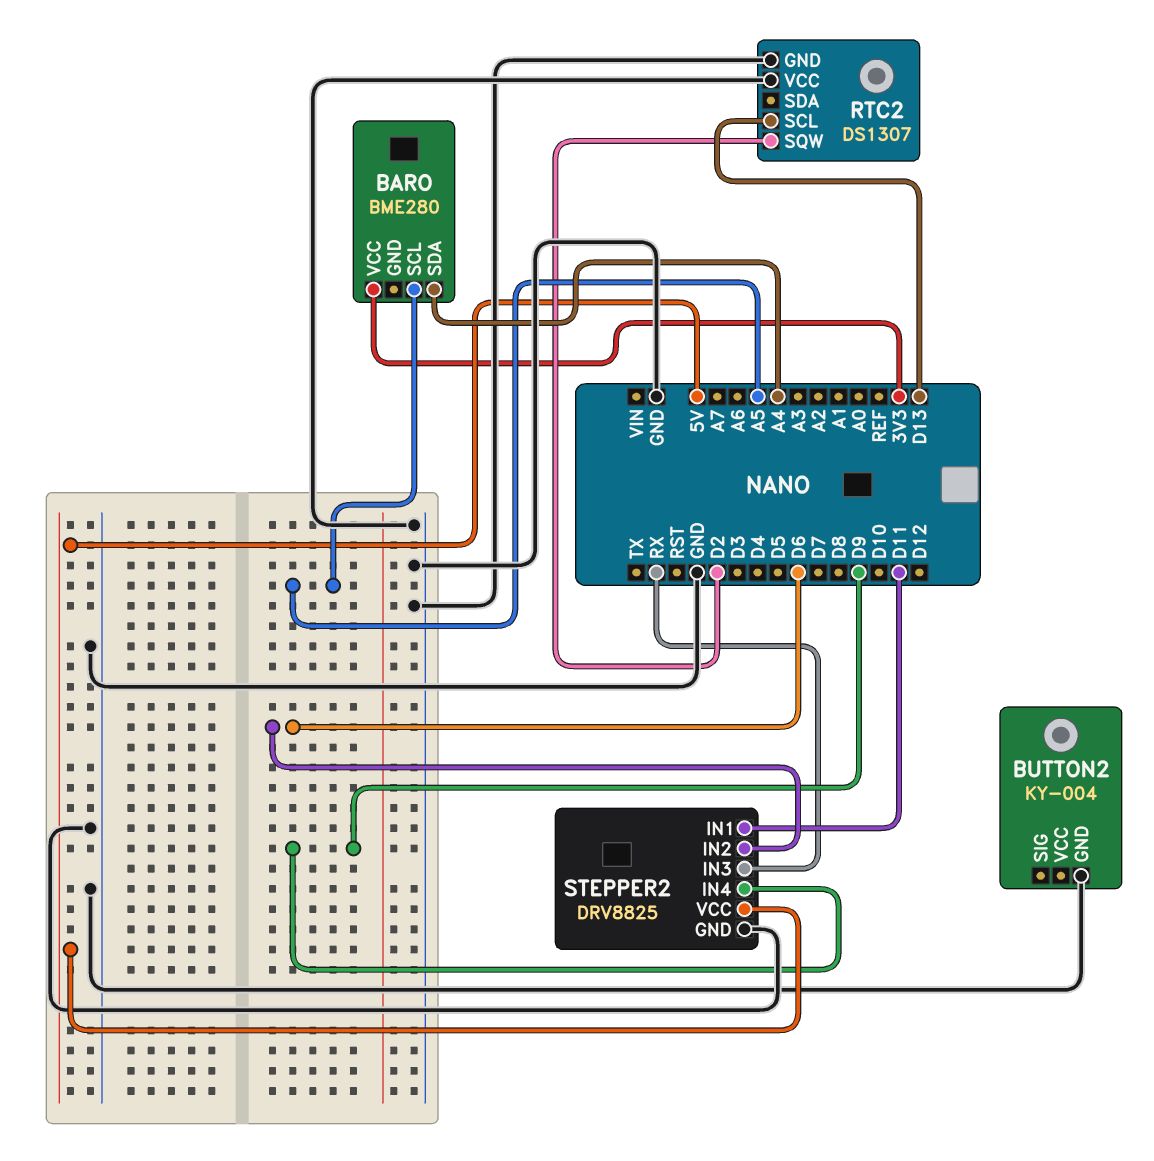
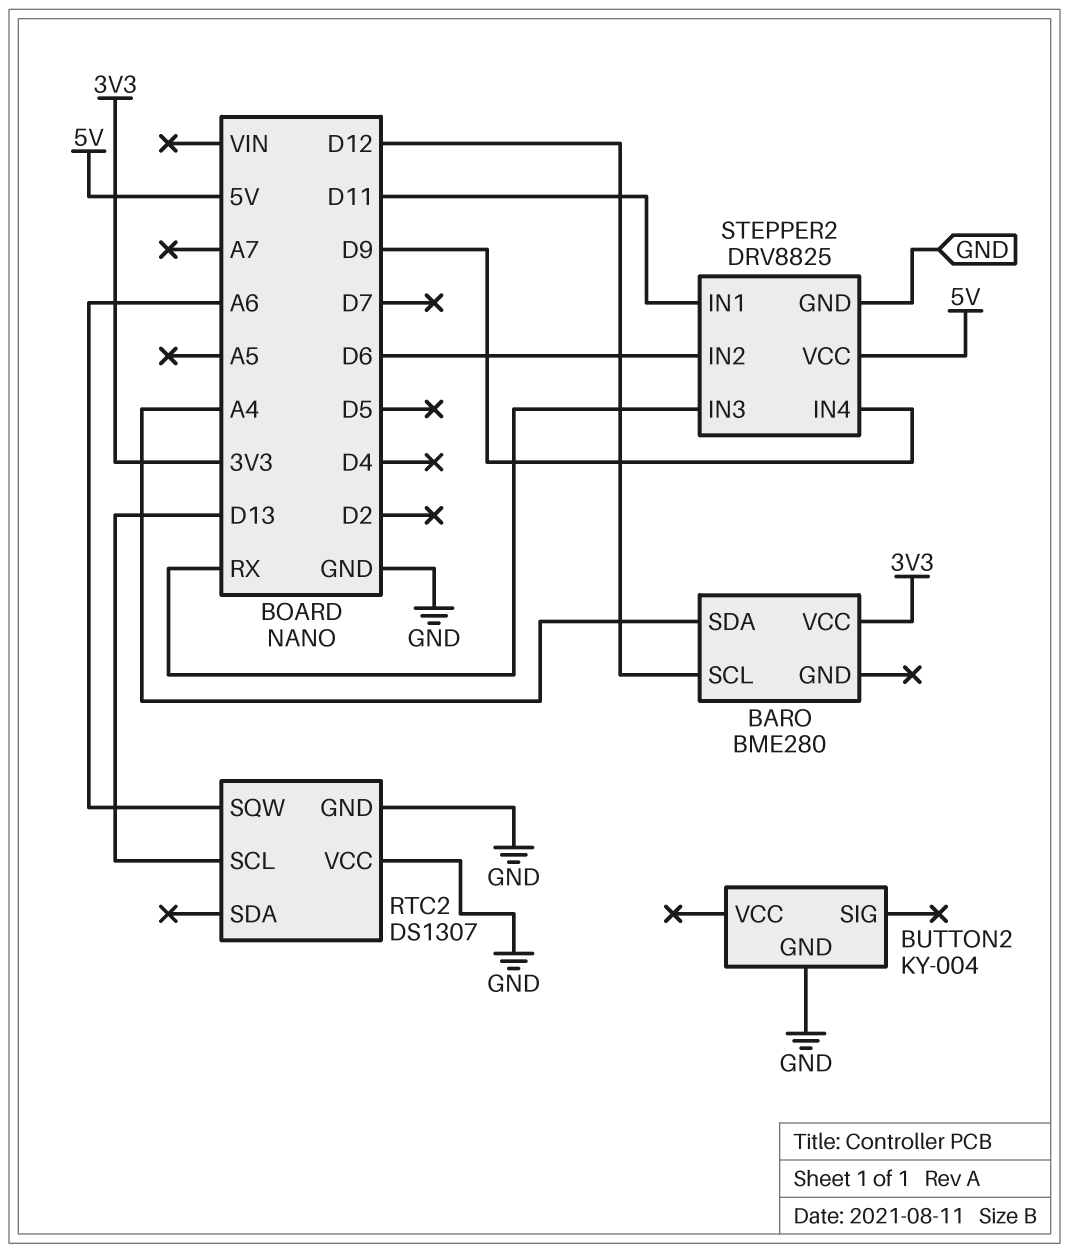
BARO pin SCL: A5 -> D12
RTC2 pin SQW: D2 -> A6

